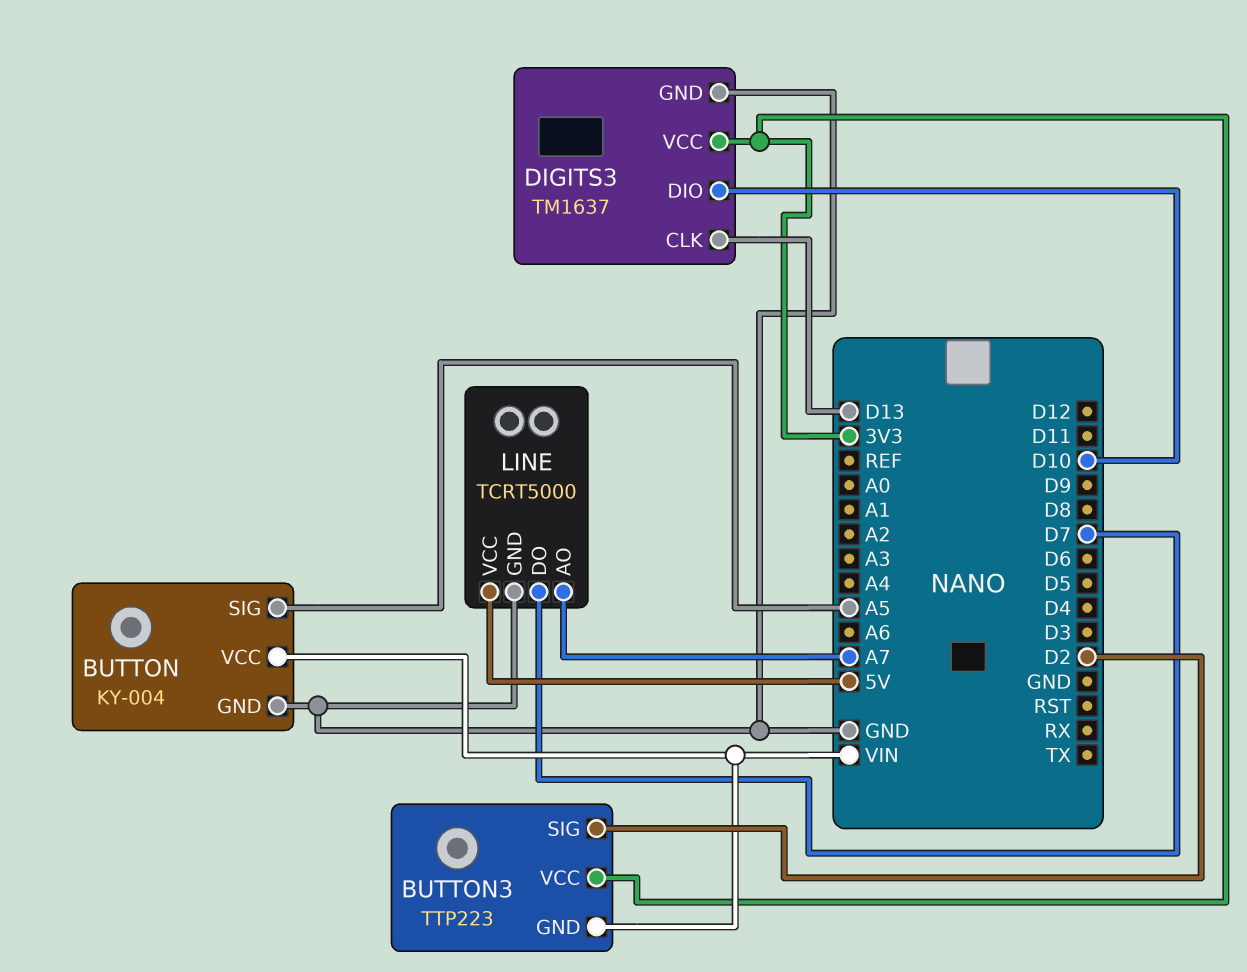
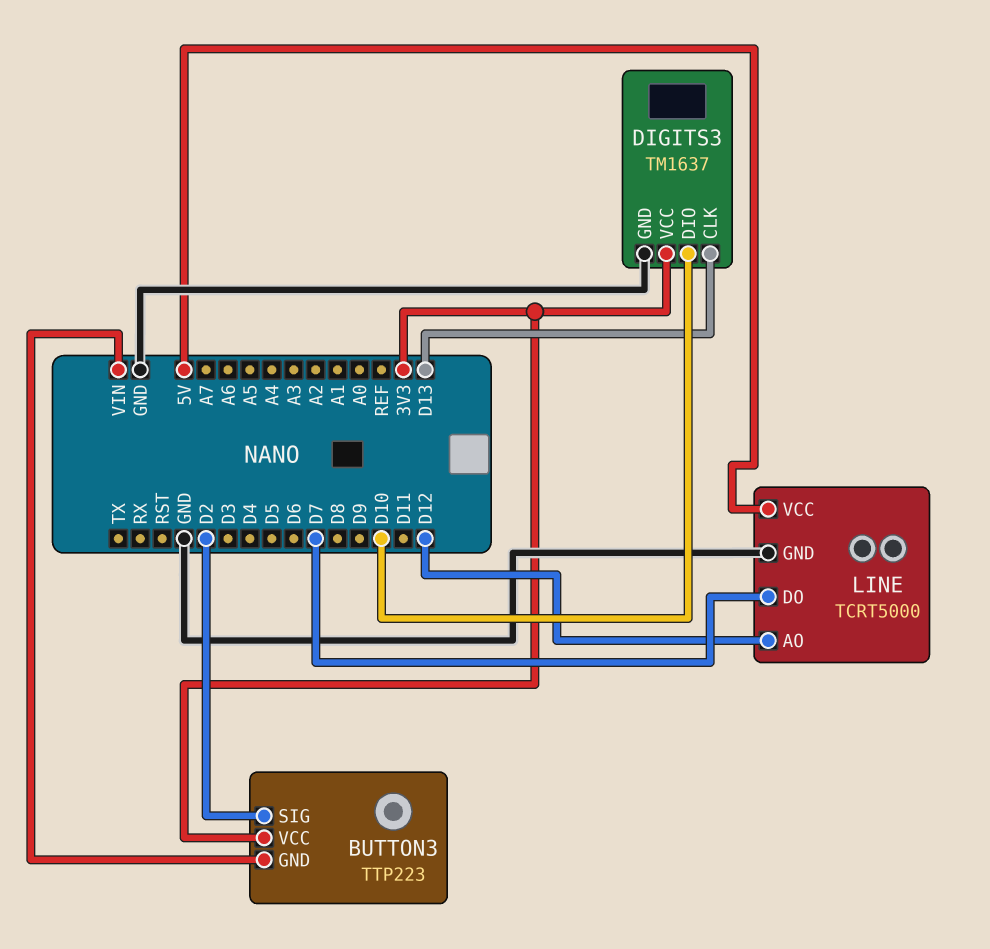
BUTTON: KY-004 -> none
BUTTON pin GND: GND -> none
BUTTON pin SIG: A5 -> none
BUTTON pin VCC: VIN -> none
LINE pin AO: A7 -> D12

